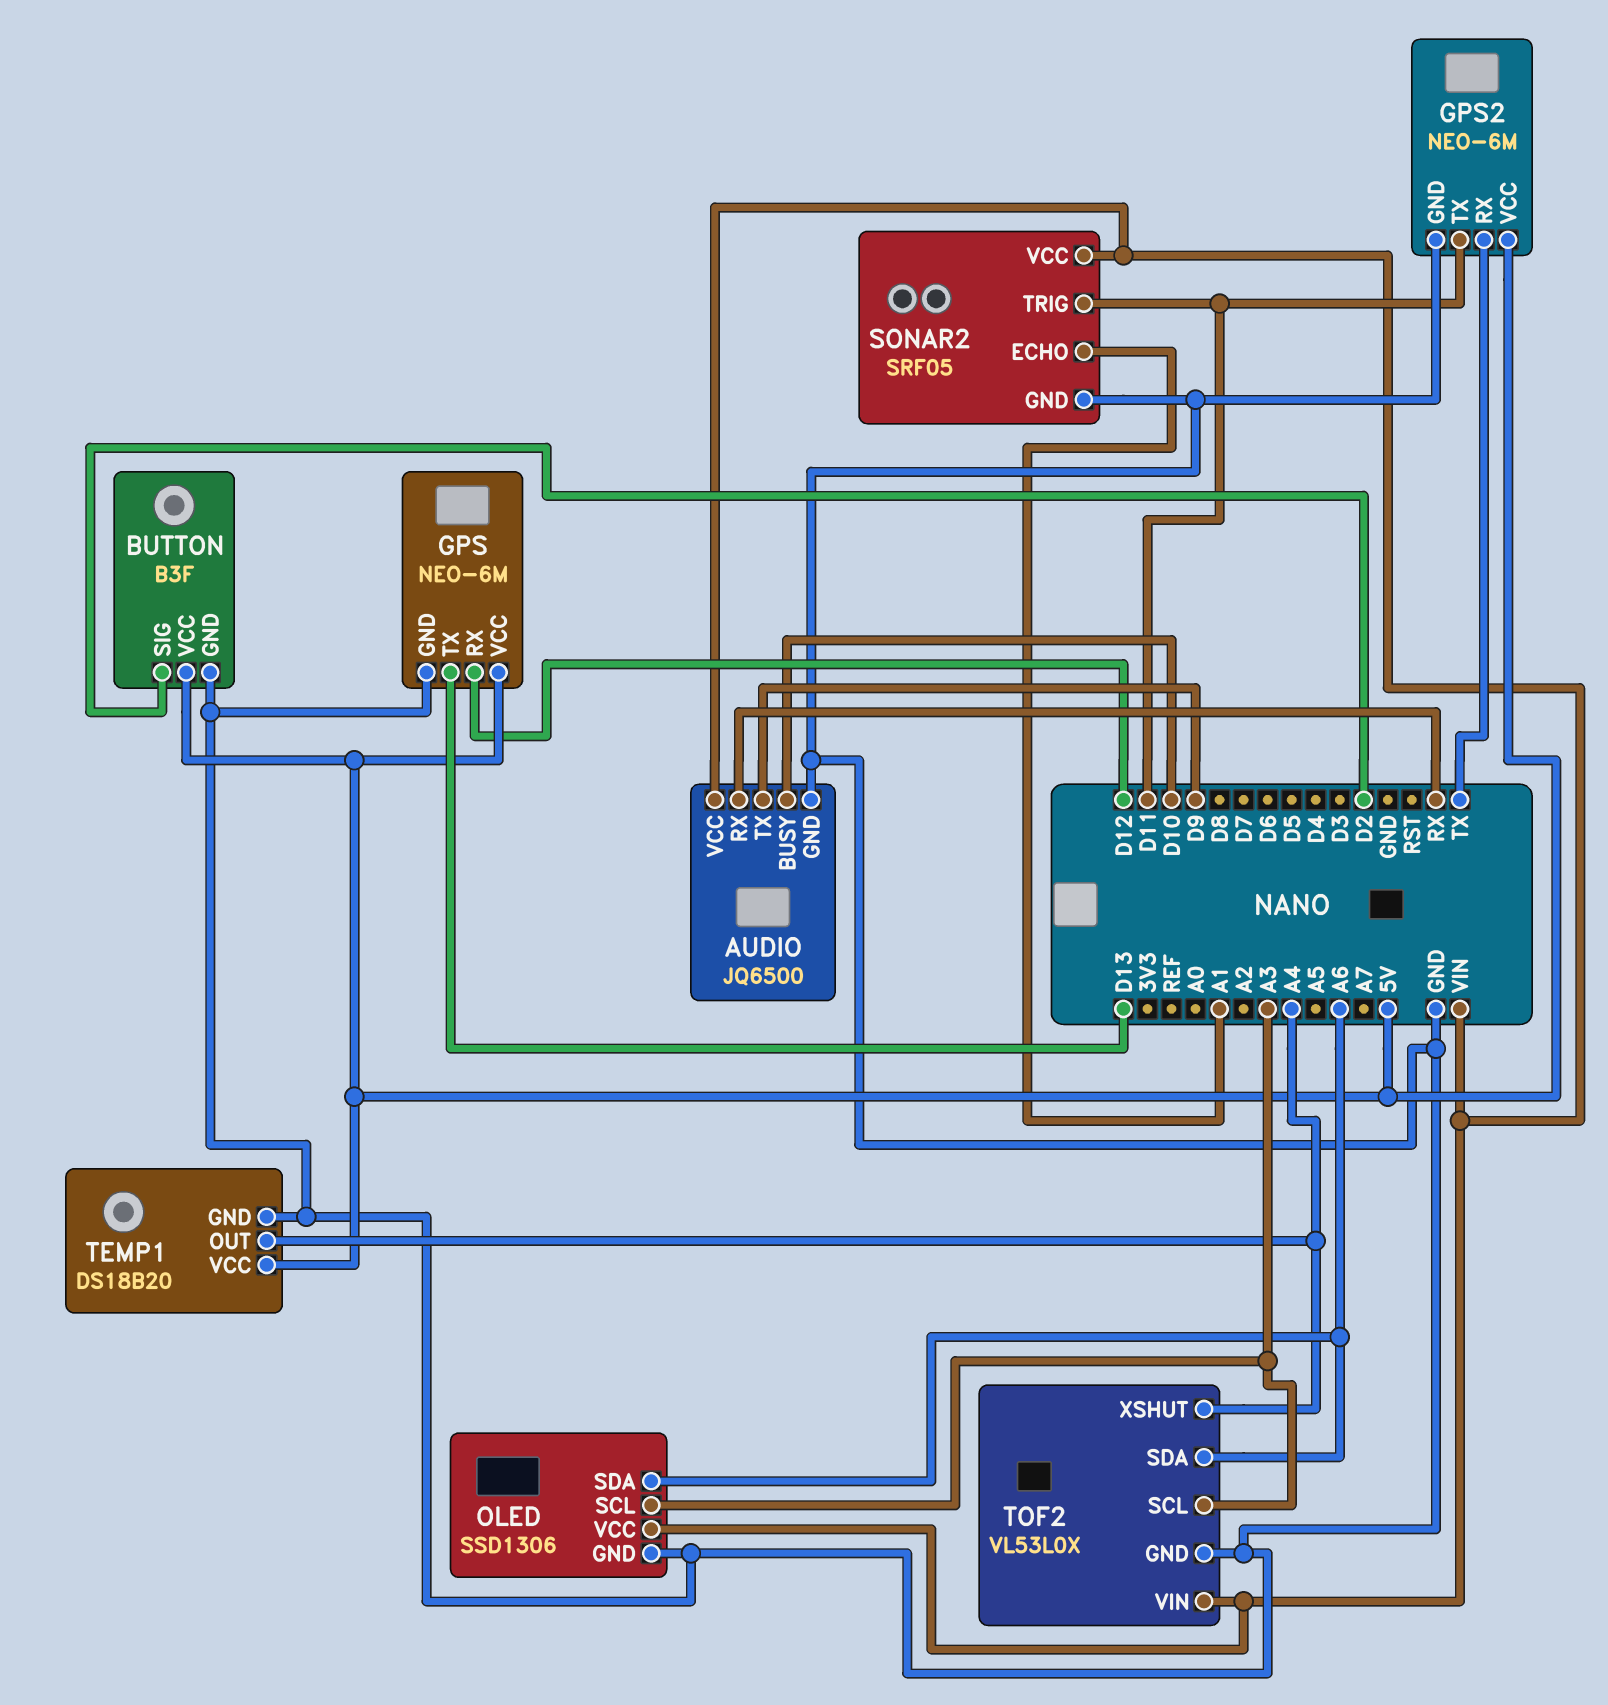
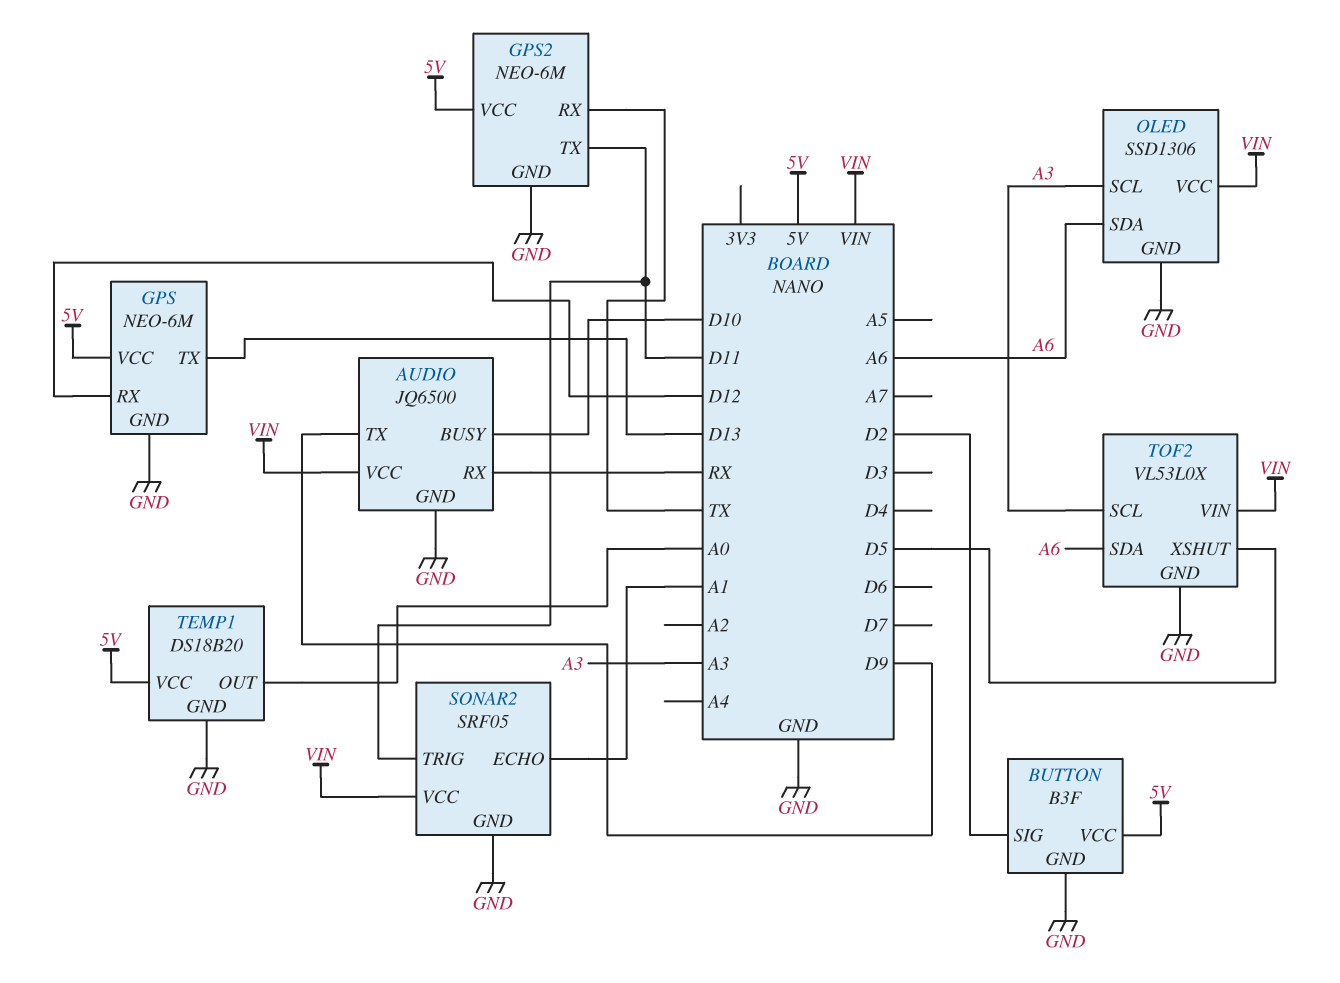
TEMP1 pin OUT: A4 -> A0
TOF2 pin XSHUT: A4 -> D5

